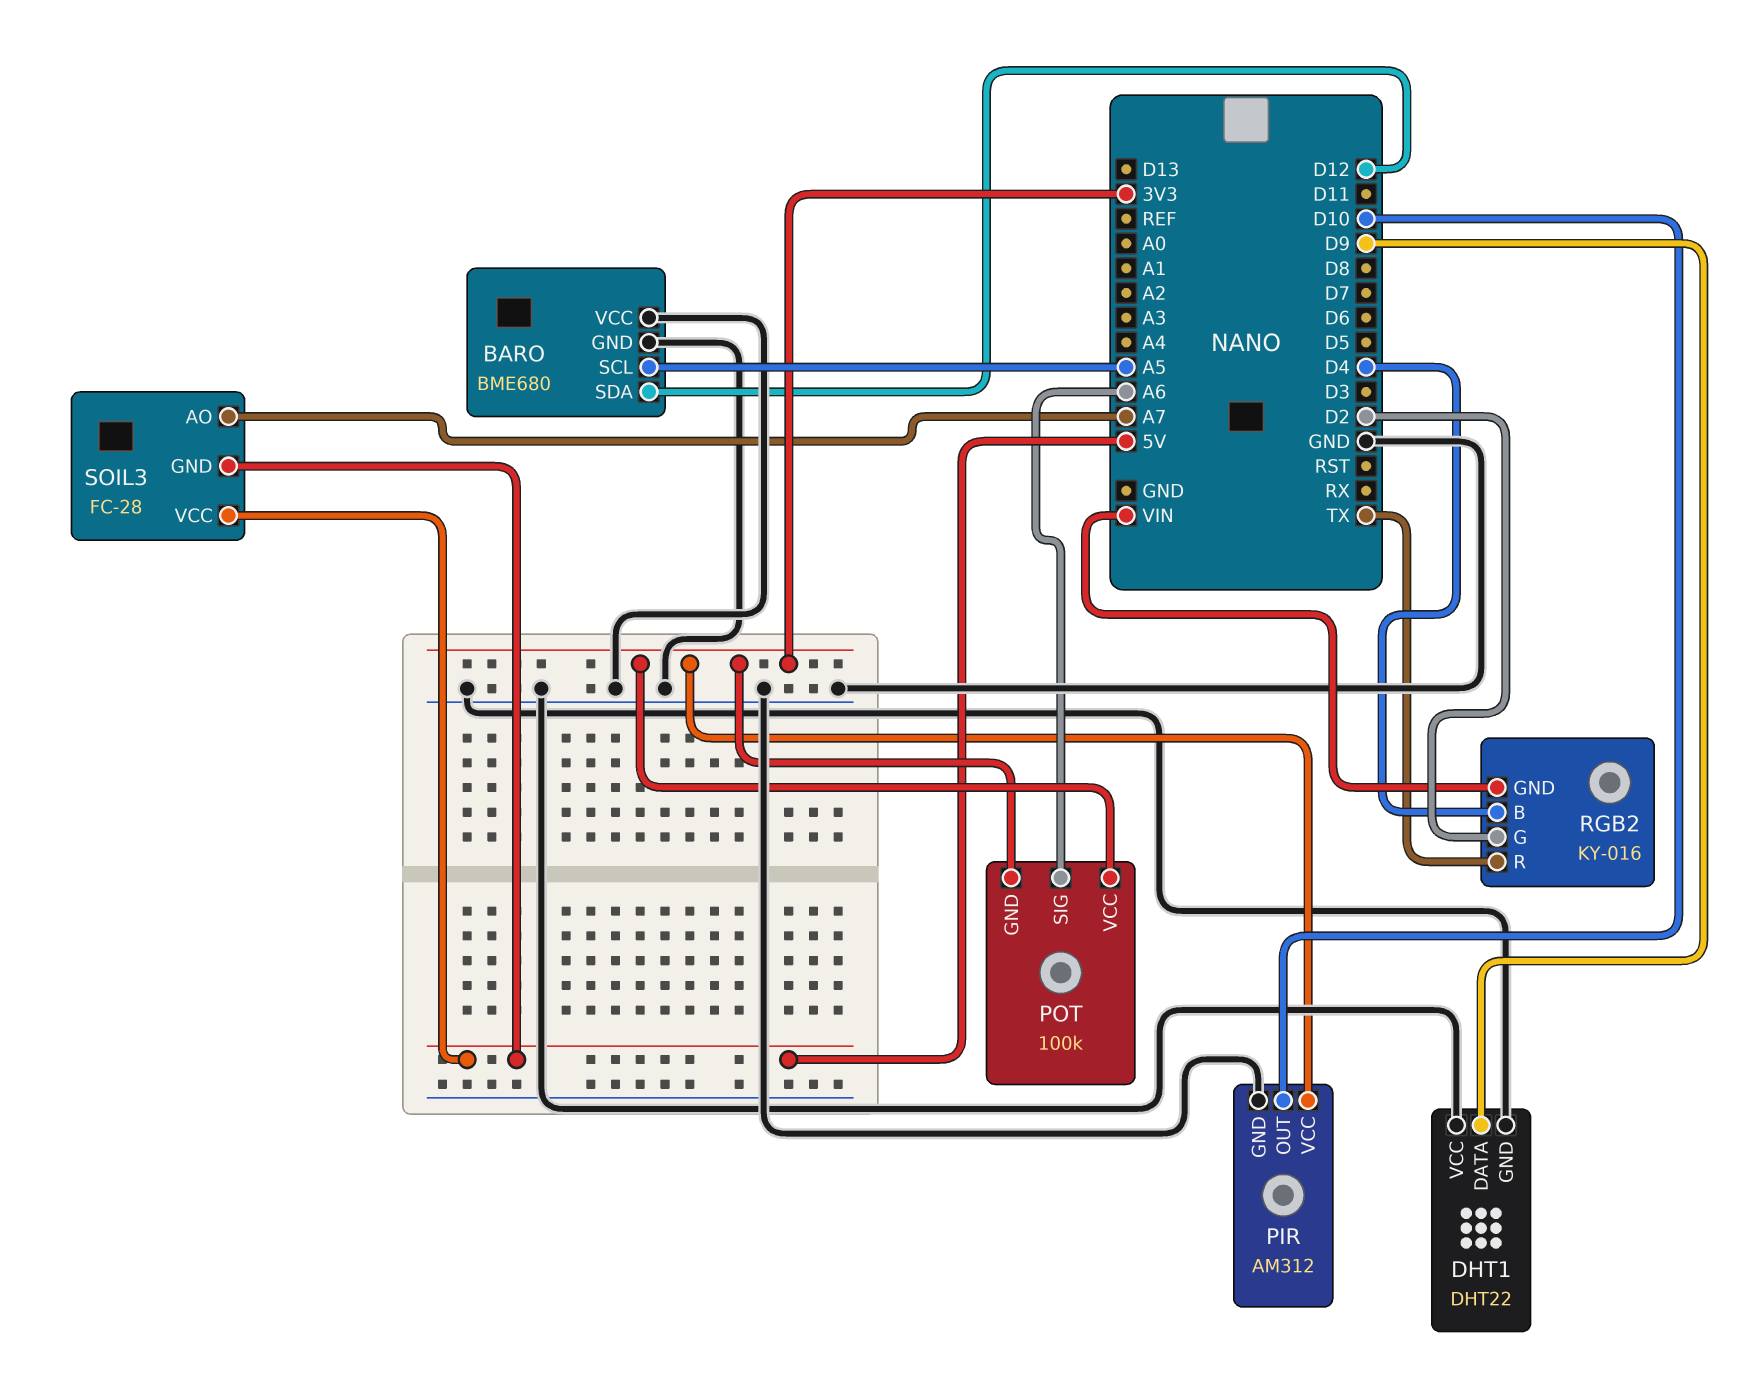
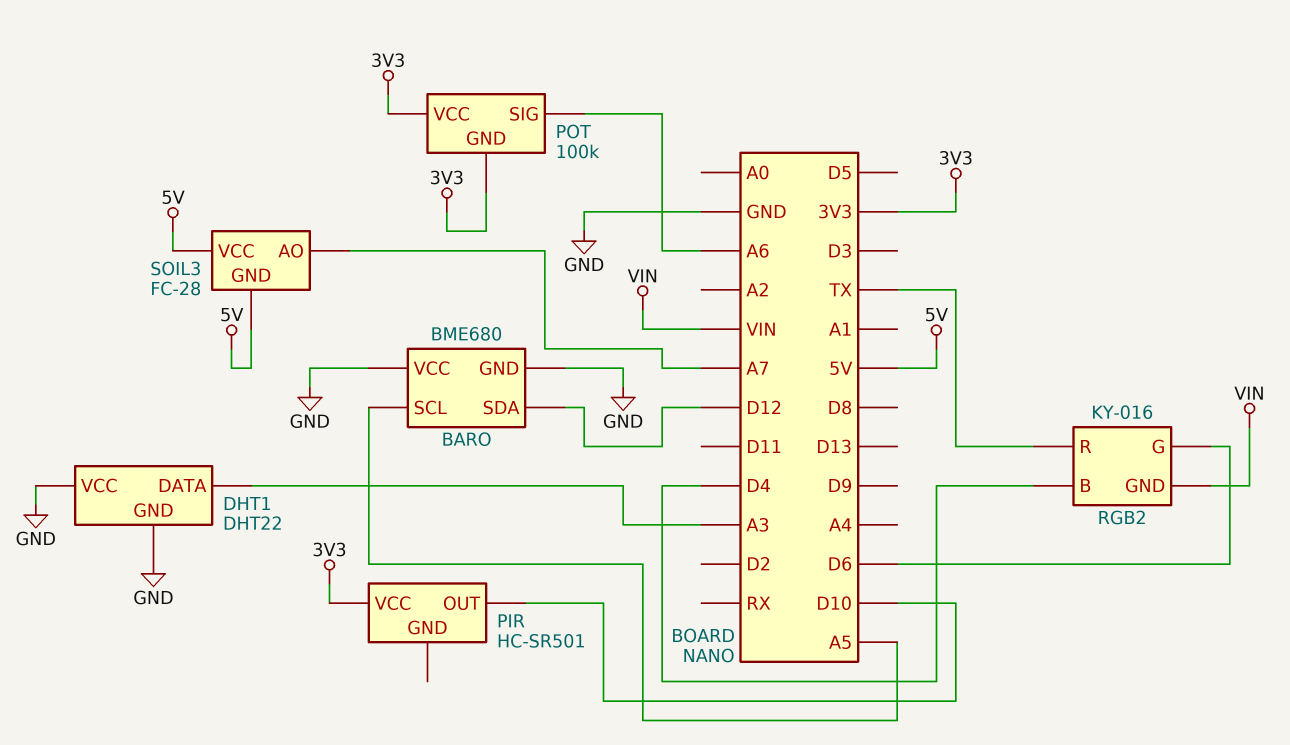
DHT1 pin DATA: D9 -> A3
PIR: AM312 -> HC-SR501
PIR pin GND: GND -> none
RGB2 pin G: D2 -> D6

